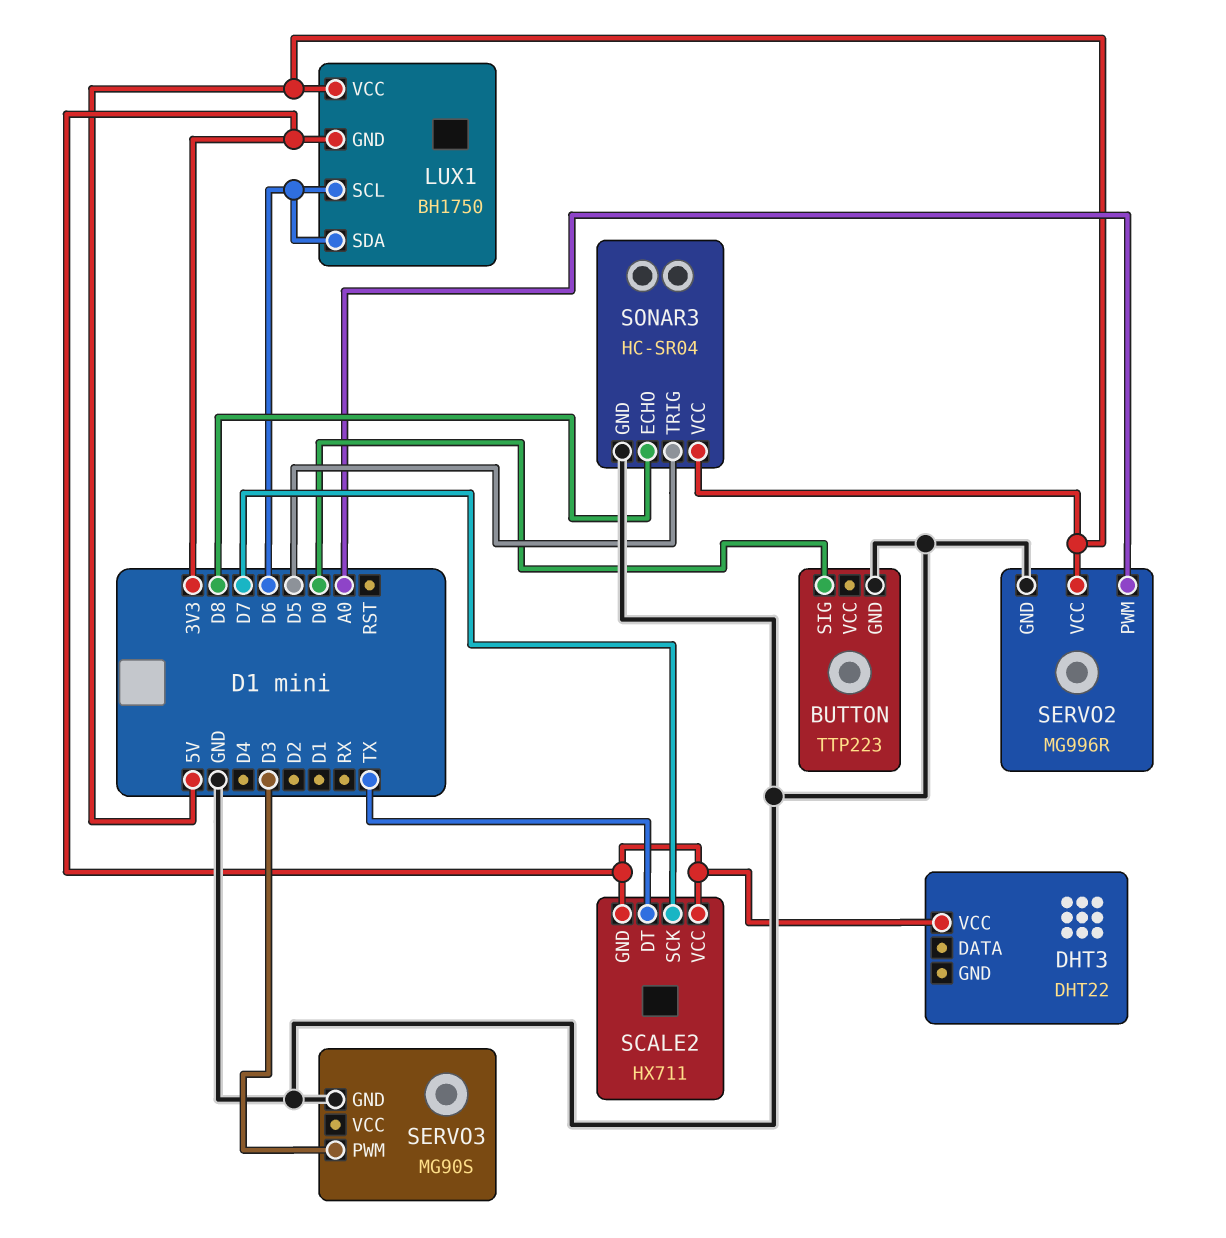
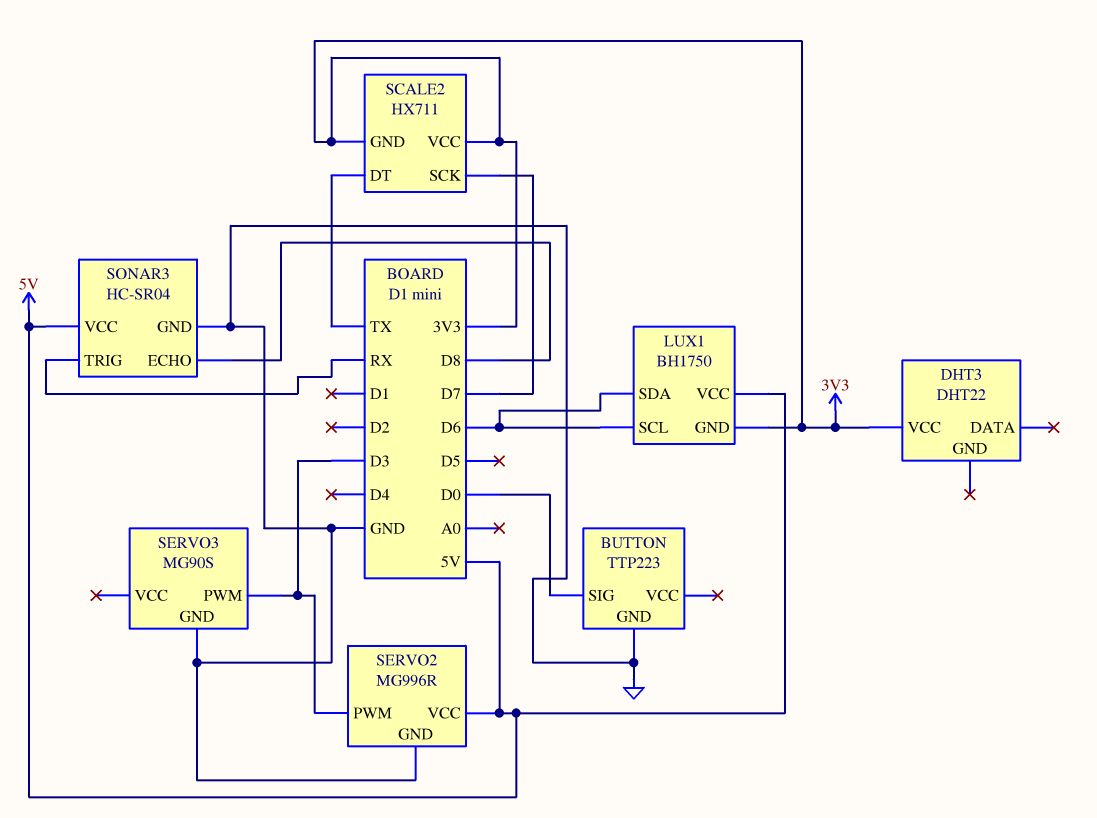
SERVO2 pin PWM: A0 -> D3
SONAR3 pin TRIG: D5 -> RX

